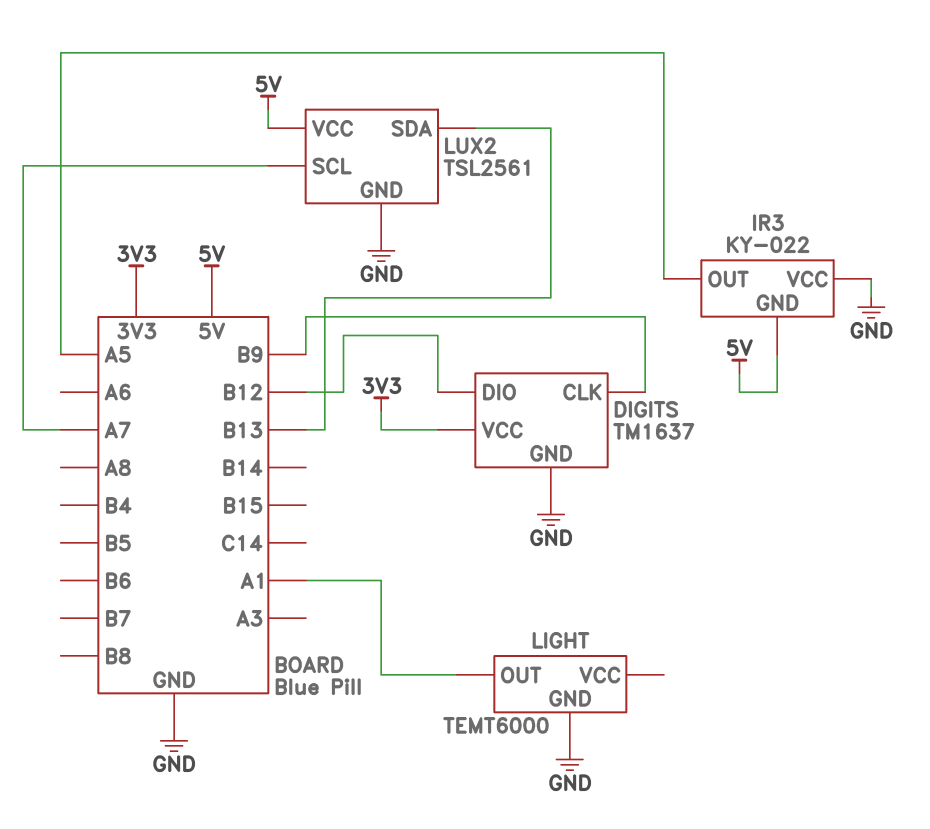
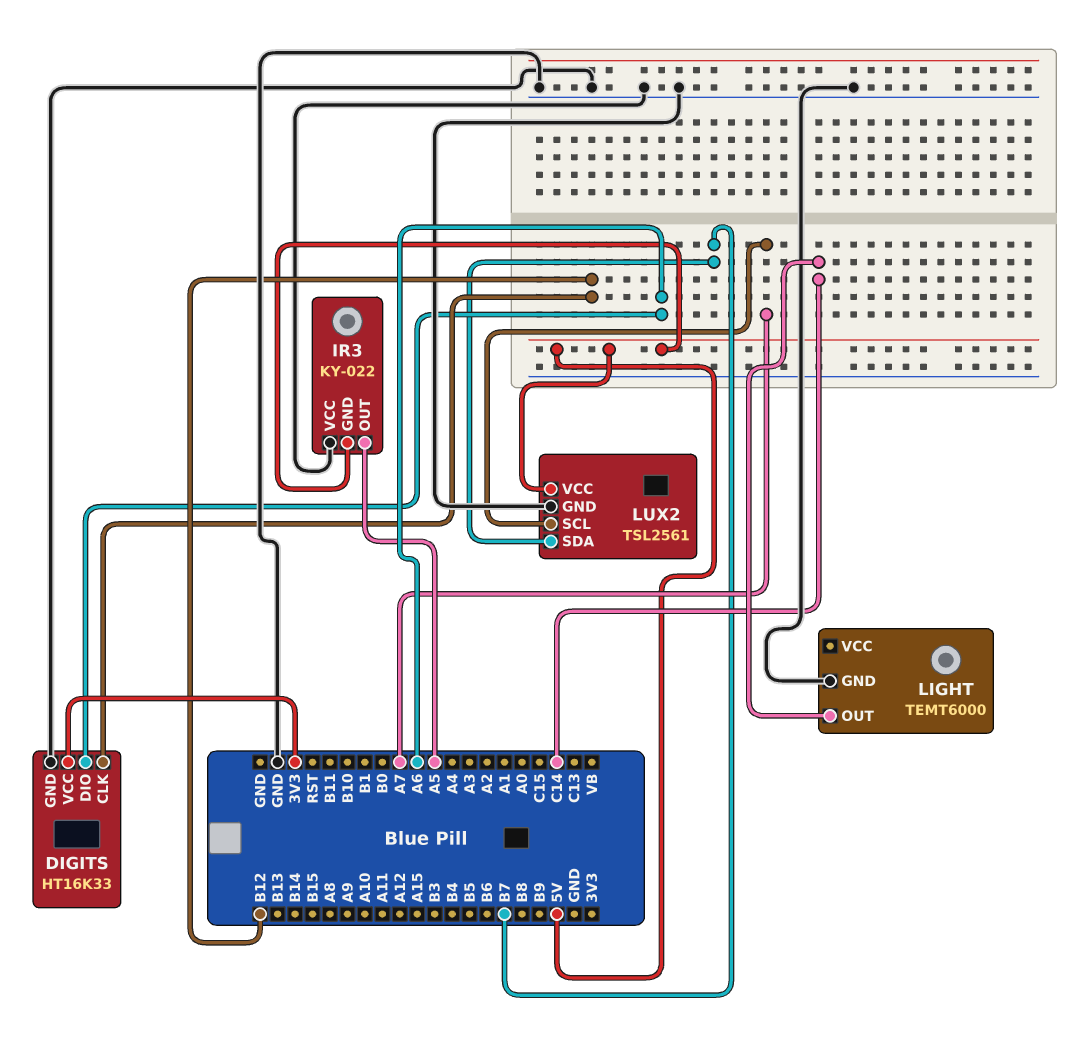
DIGITS: TM1637 -> HT16K33
DIGITS pin CLK: B9 -> B12
DIGITS pin DIO: B12 -> A6
LIGHT pin OUT: A1 -> C14
LUX2 pin SDA: B13 -> B7

